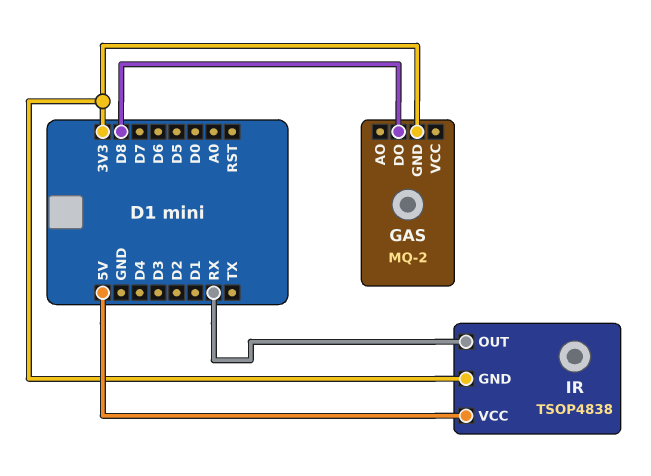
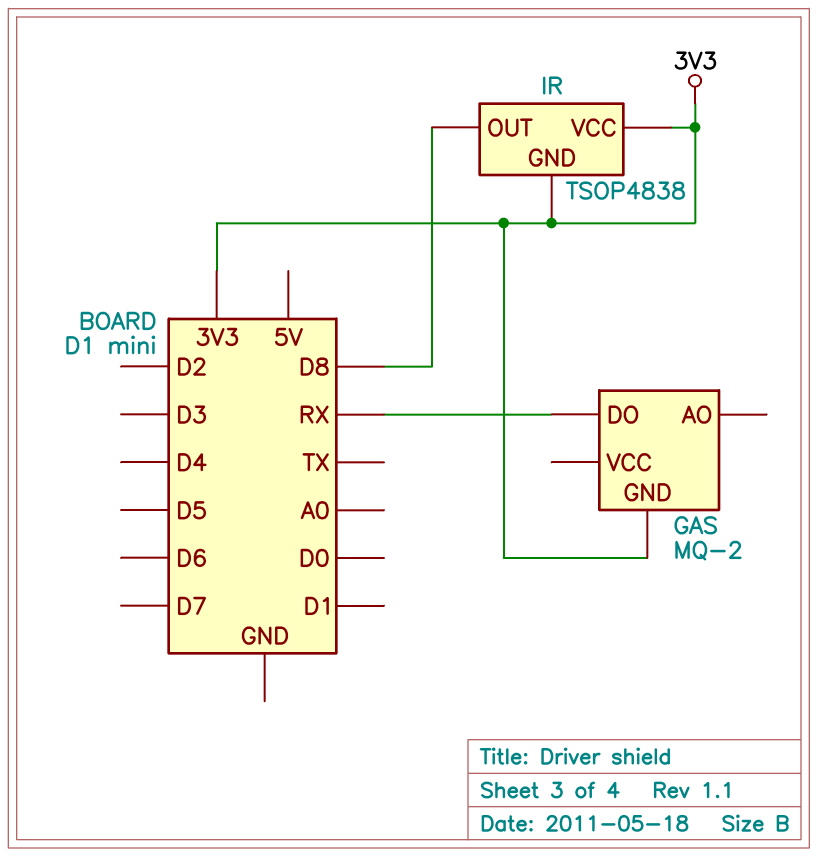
GAS pin DO: D8 -> RX
IR pin OUT: RX -> D8
IR pin VCC: 5V -> 3V3

